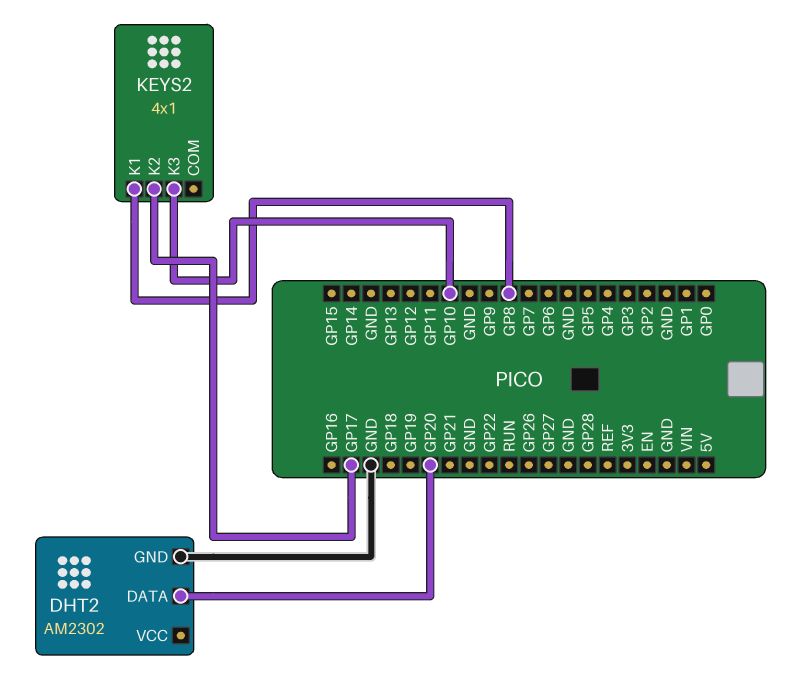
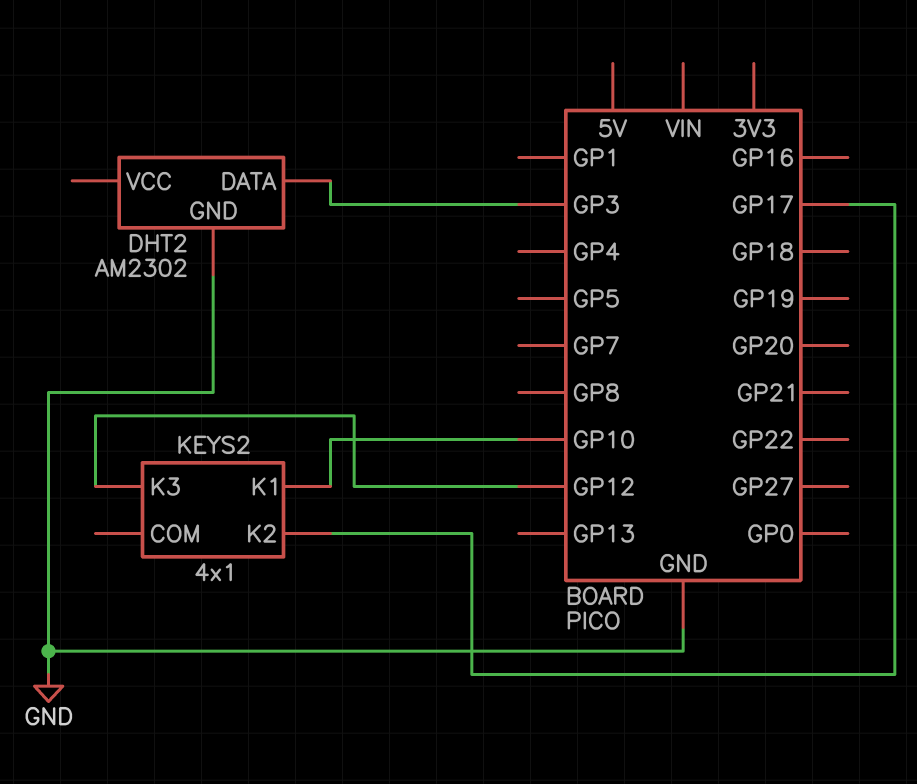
DHT2 pin DATA: GP20 -> GP3
KEYS2 pin K1: GP8 -> GP10
KEYS2 pin K3: GP10 -> GP12

